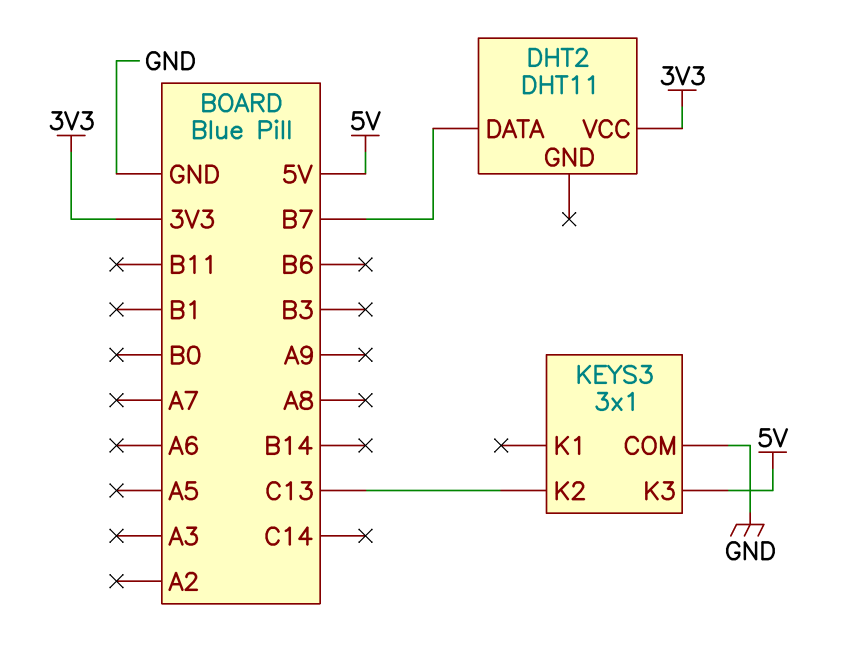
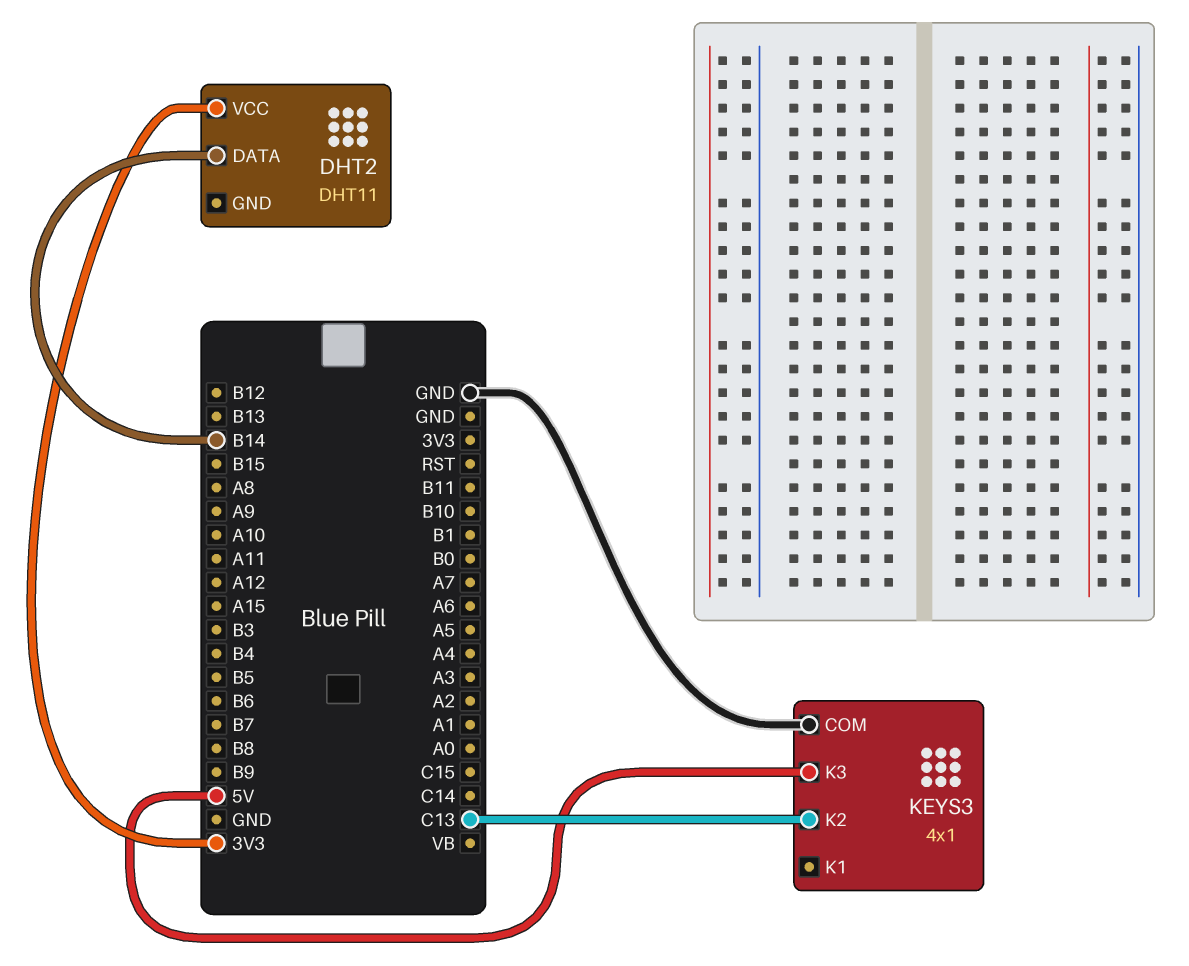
DHT2 pin DATA: B7 -> B14
KEYS3: 3x1 -> 4x1

